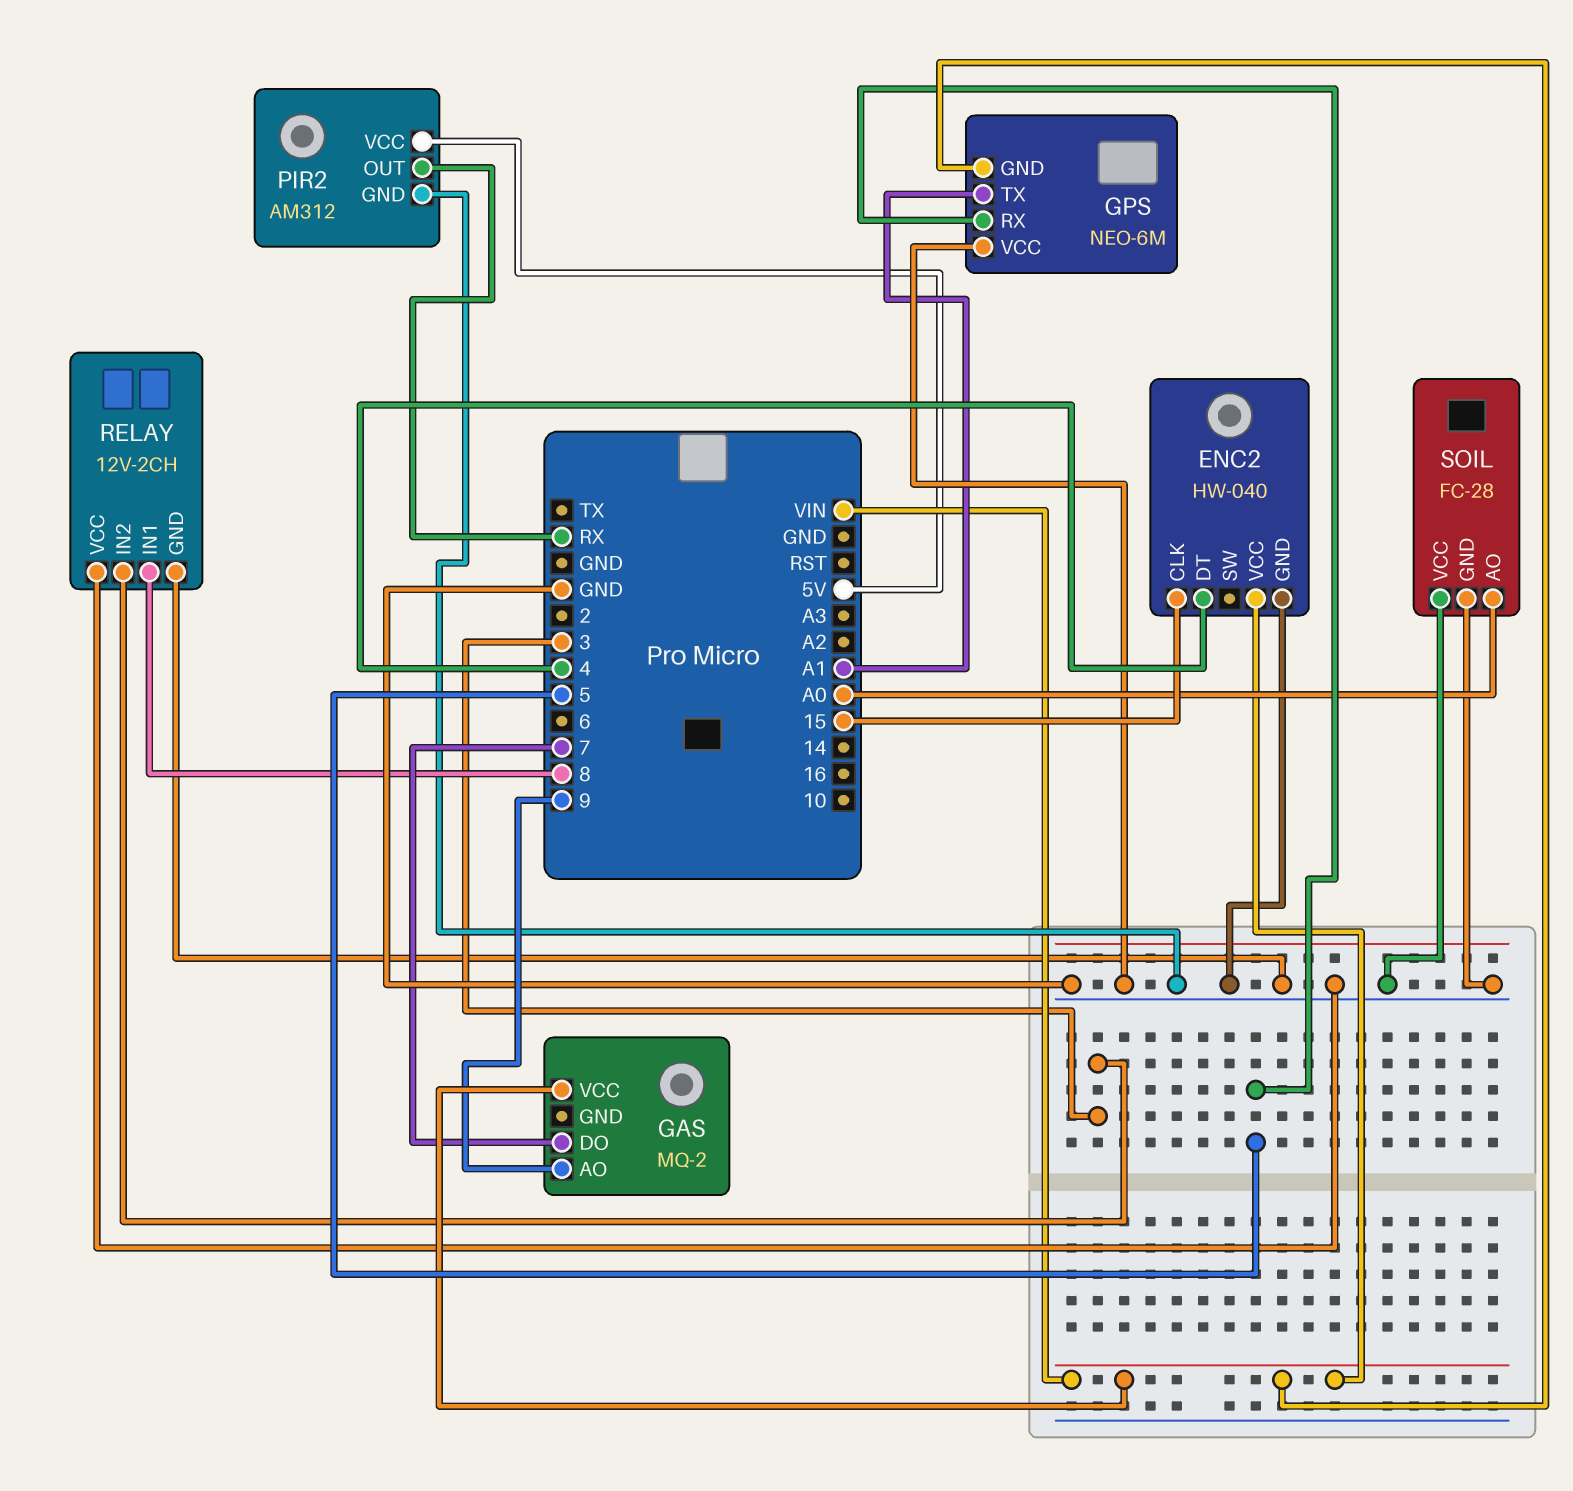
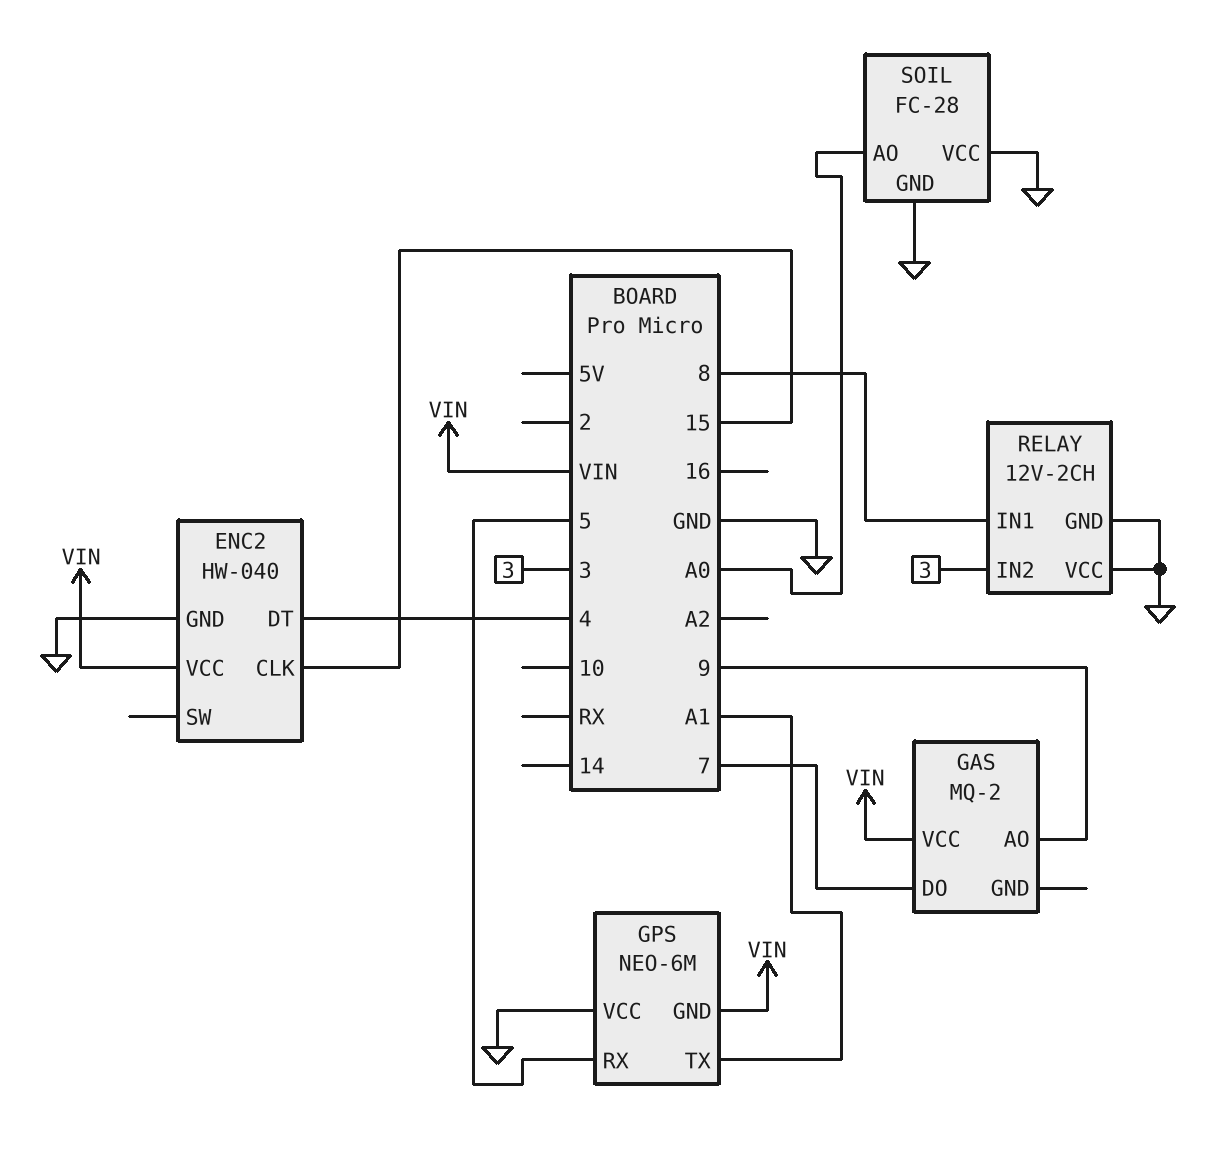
PIR2: AM312 -> none
PIR2 pin GND: GND -> none
PIR2 pin OUT: RX -> none
PIR2 pin VCC: 5V -> none

